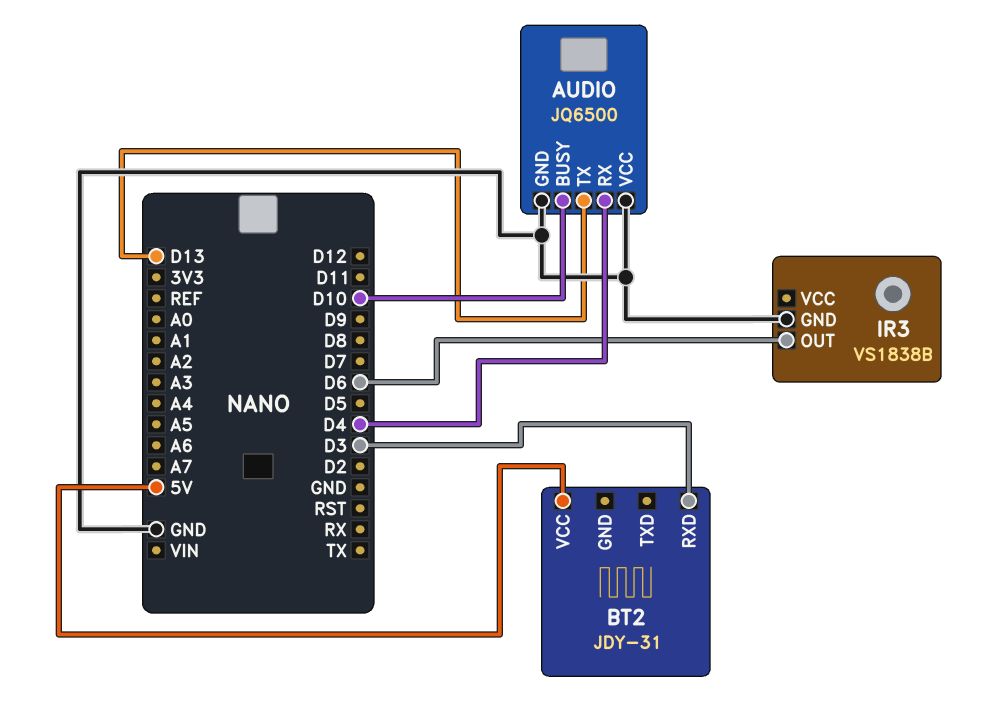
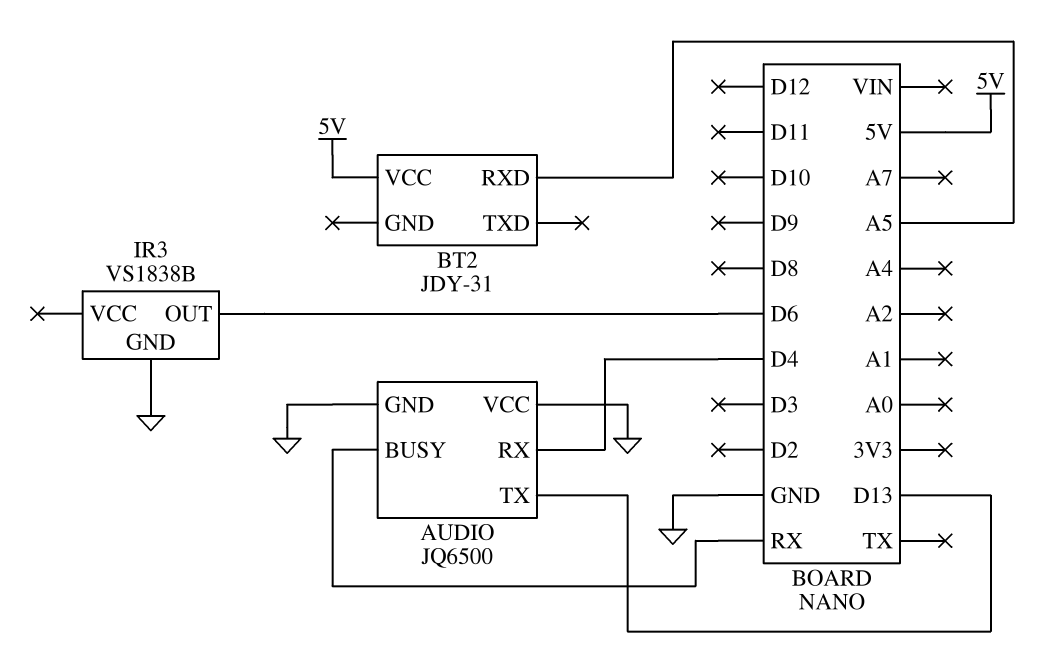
AUDIO pin BUSY: D10 -> RX
BT2 pin RXD: D3 -> A5

